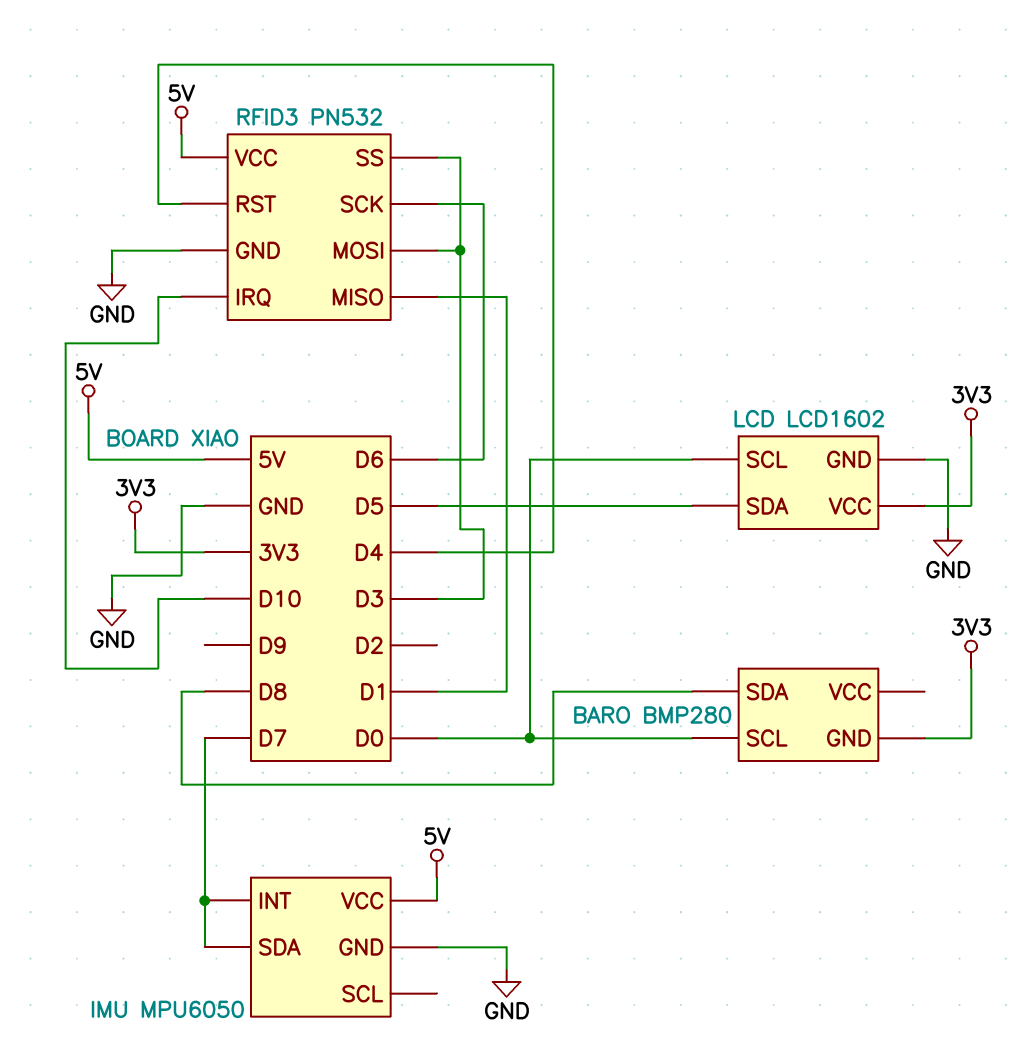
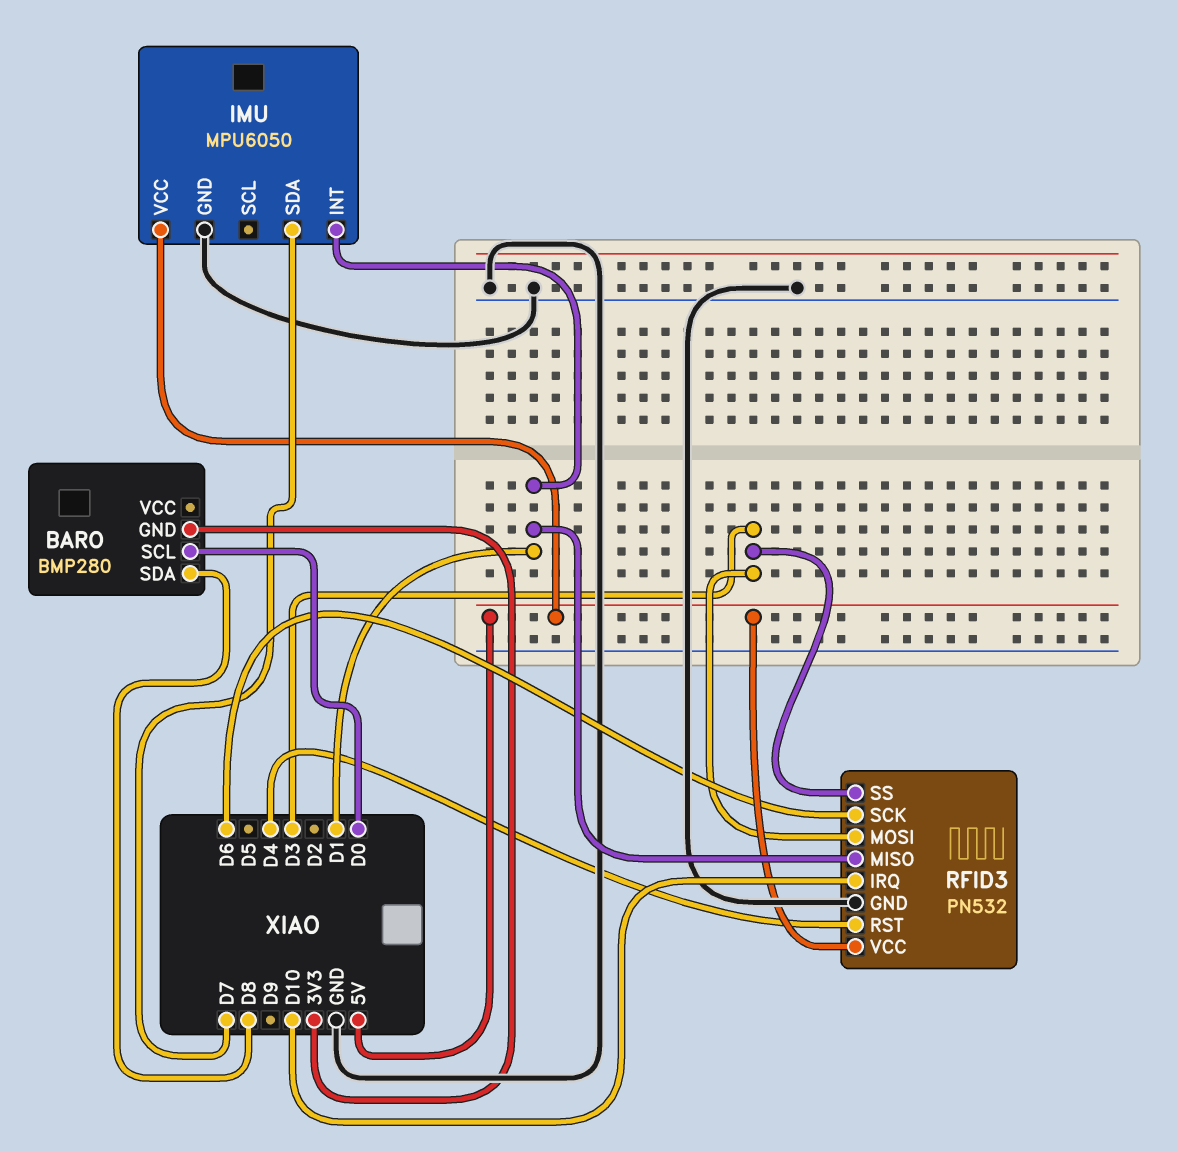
IMU pin INT: D7 -> D1
LCD: LCD1602 -> none
LCD pin GND: GND -> none
LCD pin SCL: D0 -> none
LCD pin SDA: D5 -> none
LCD pin VCC: 3V3 -> none

